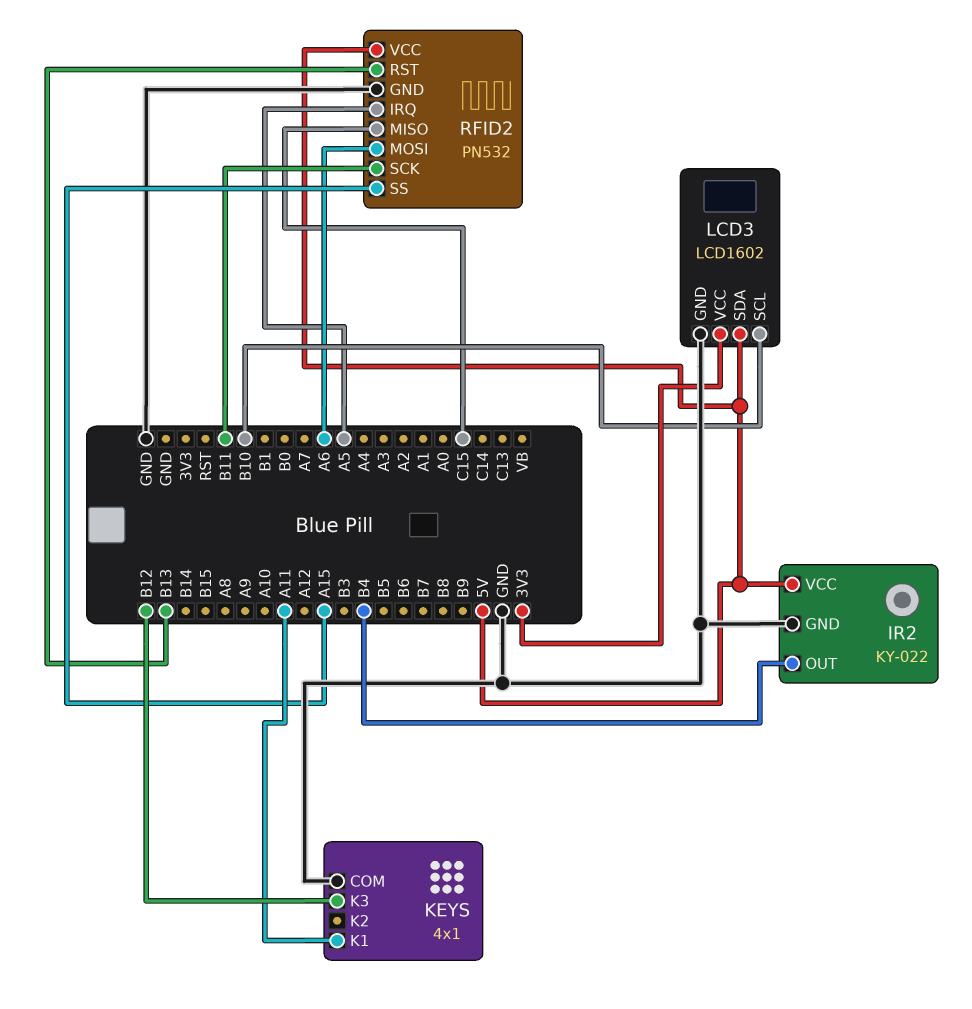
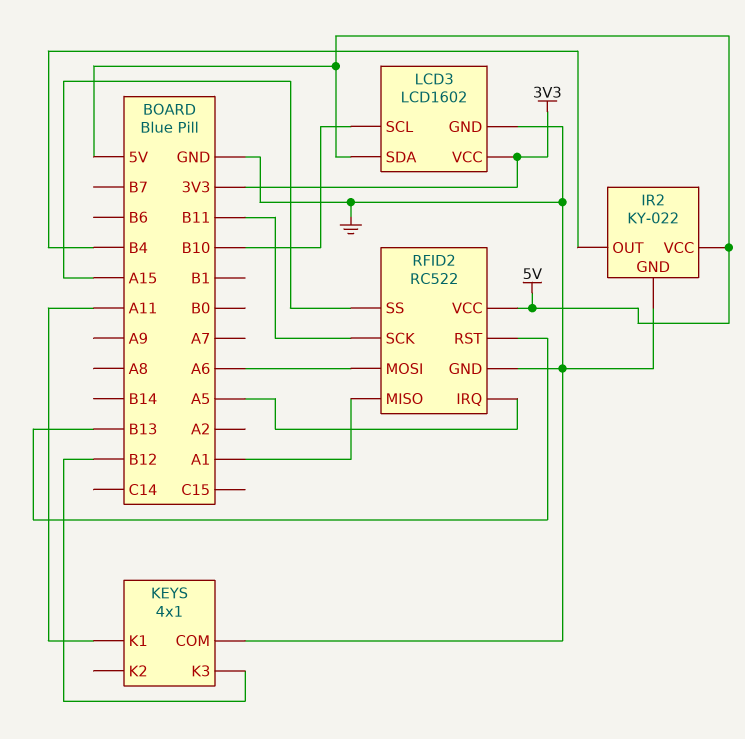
RFID2: PN532 -> RC522
RFID2 pin MISO: C15 -> A1

